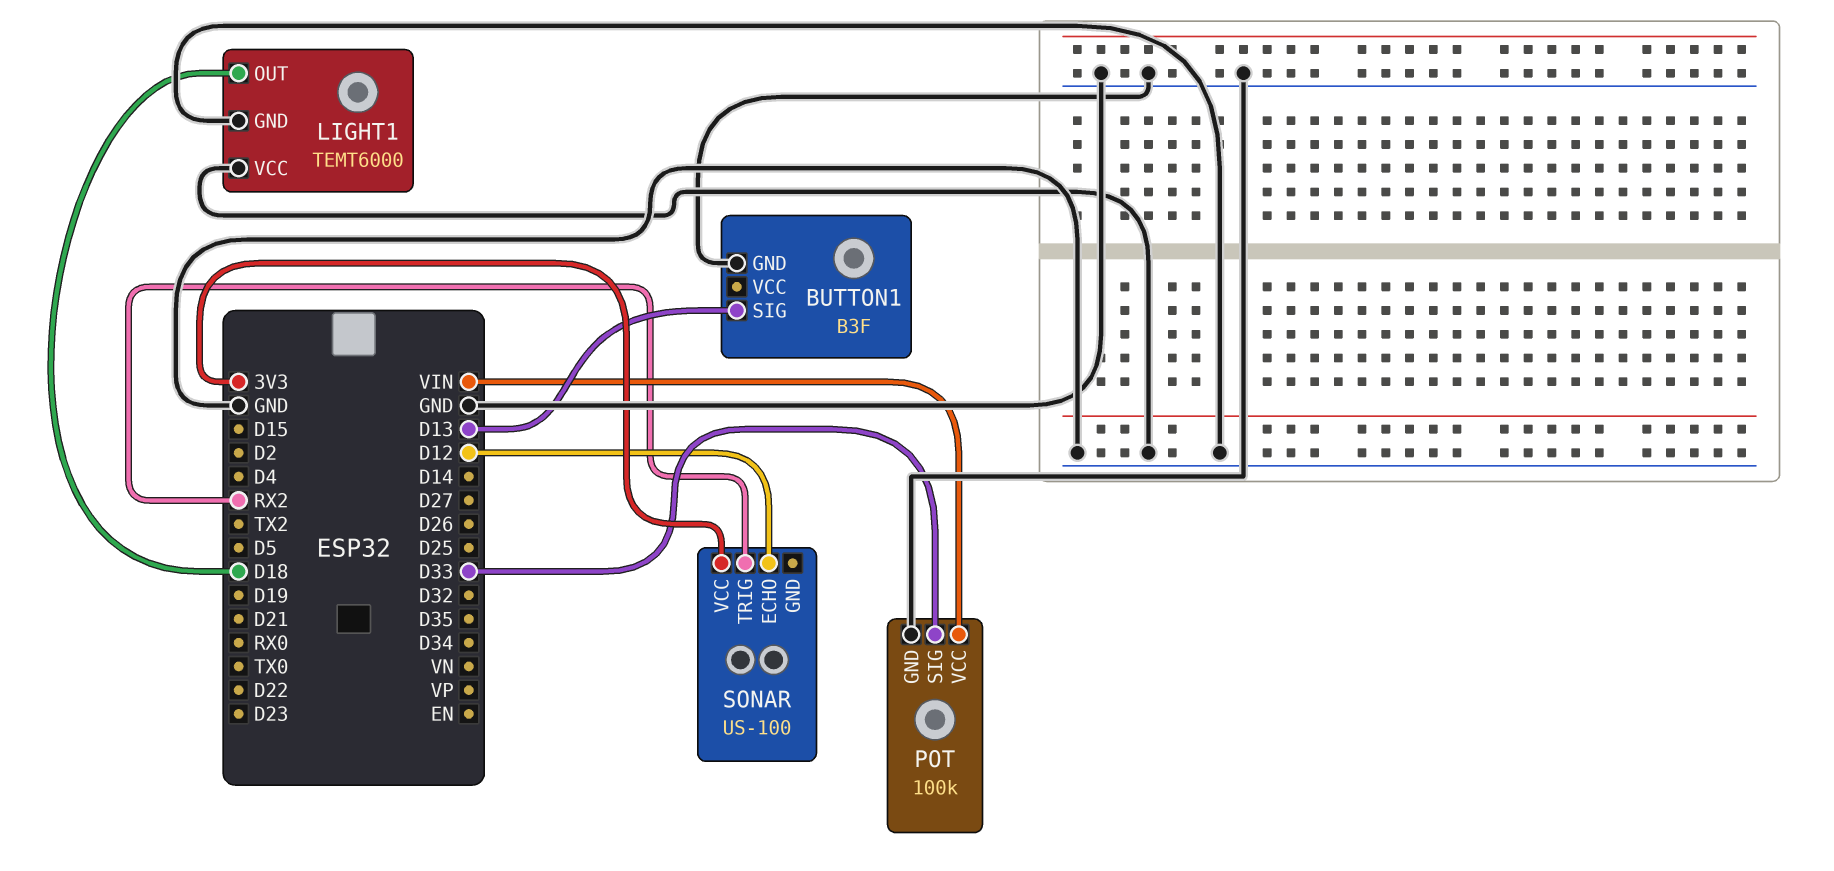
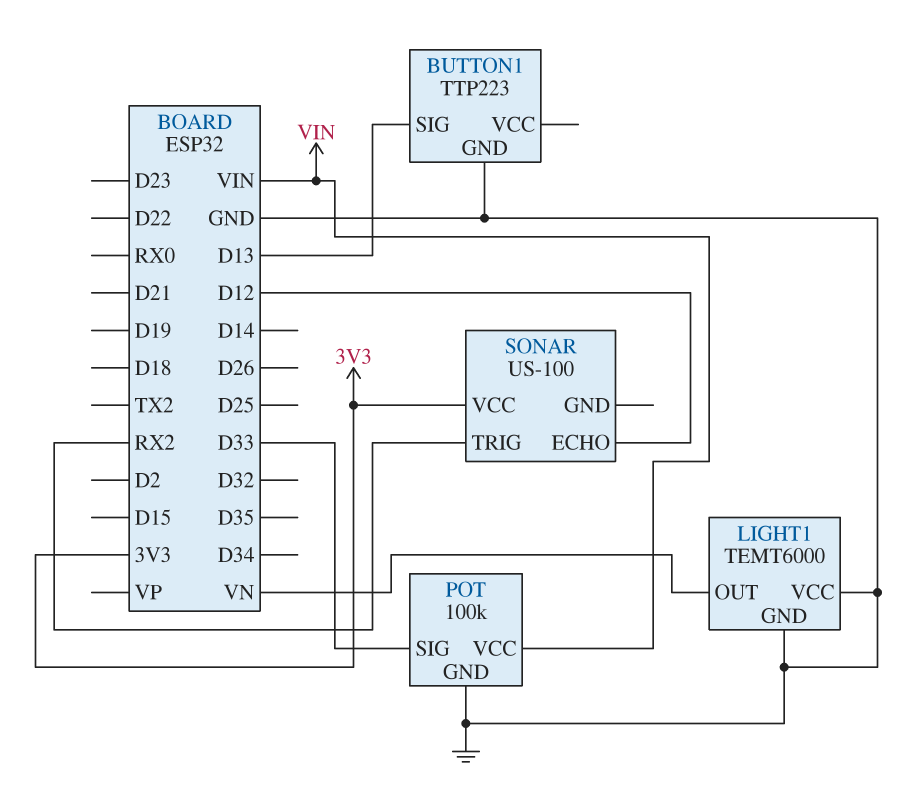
BUTTON1: B3F -> TTP223
LIGHT1 pin OUT: D18 -> VN

